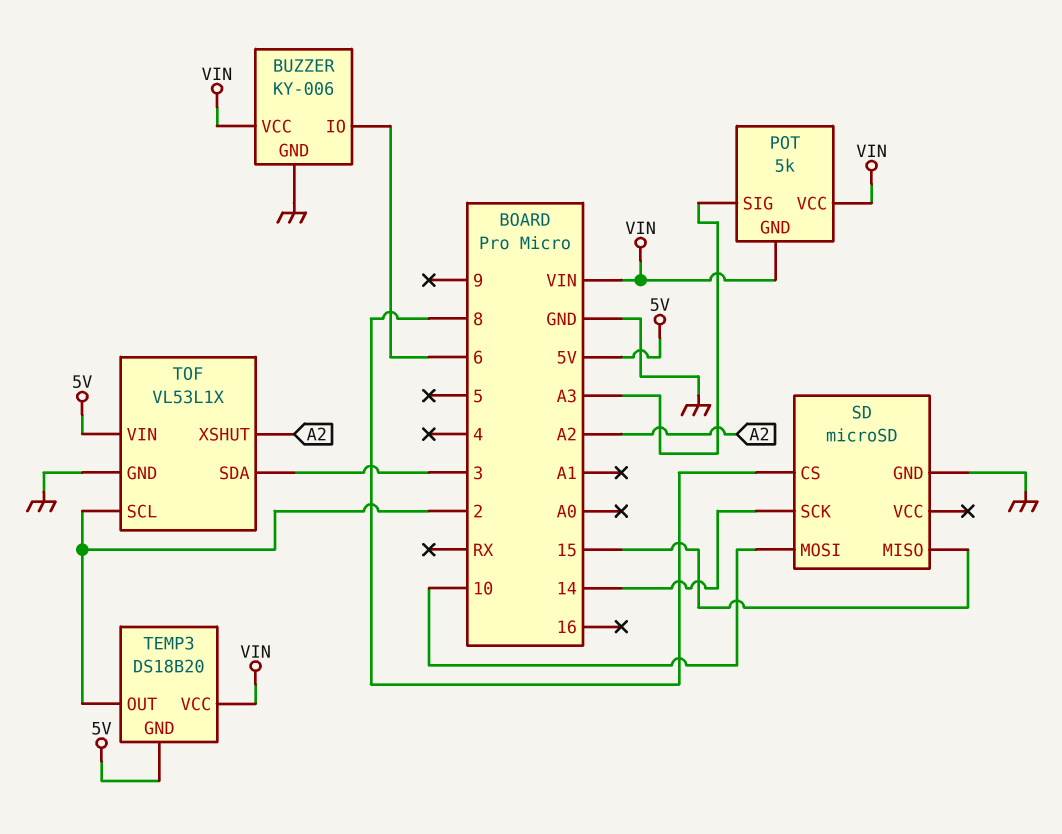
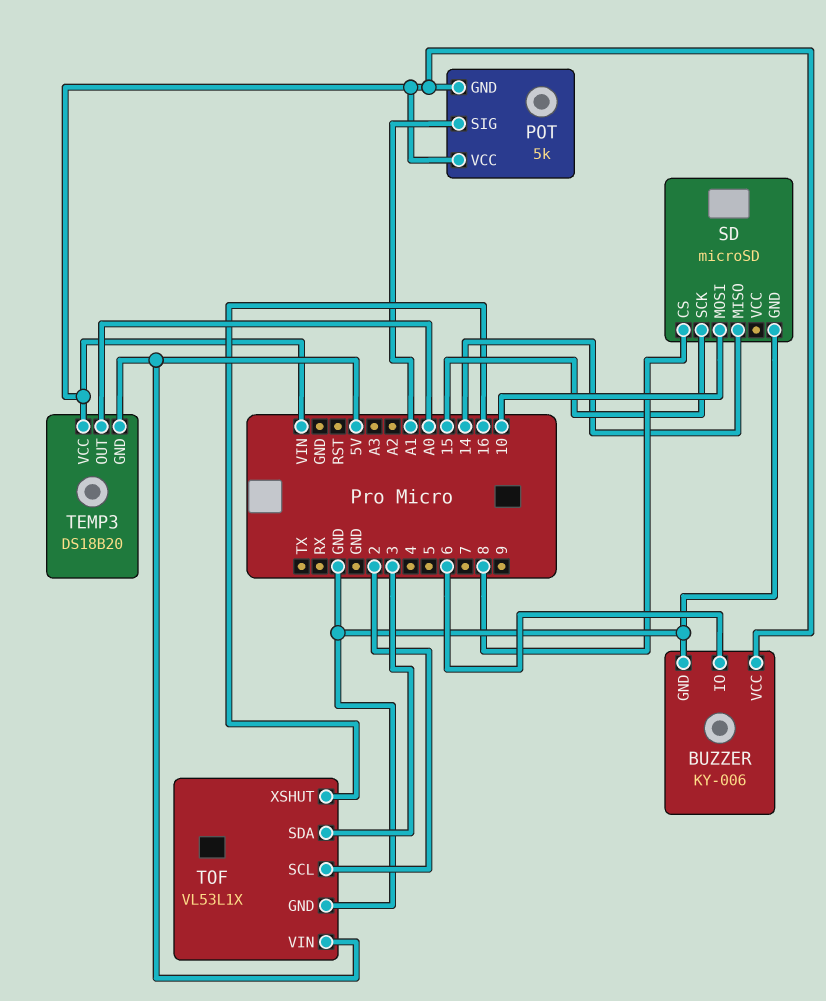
POT pin SIG: A3 -> A1
SD pin MISO: 15 -> 14
SD pin SCK: 14 -> 15
TEMP3 pin OUT: 2 -> A0
TOF pin XSHUT: A2 -> 16

